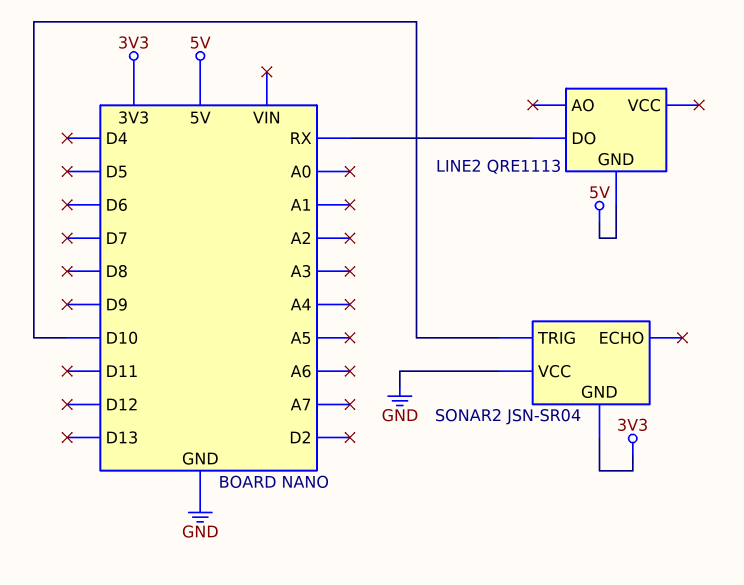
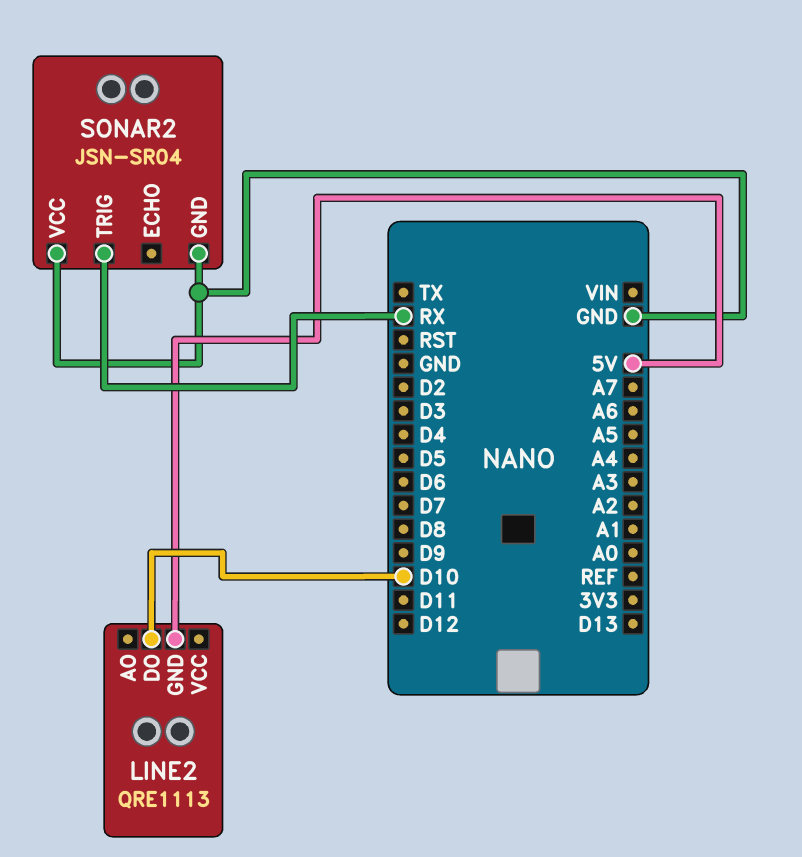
LINE2 pin DO: RX -> D10
SONAR2 pin GND: 3V3 -> GND
SONAR2 pin TRIG: D10 -> RX

